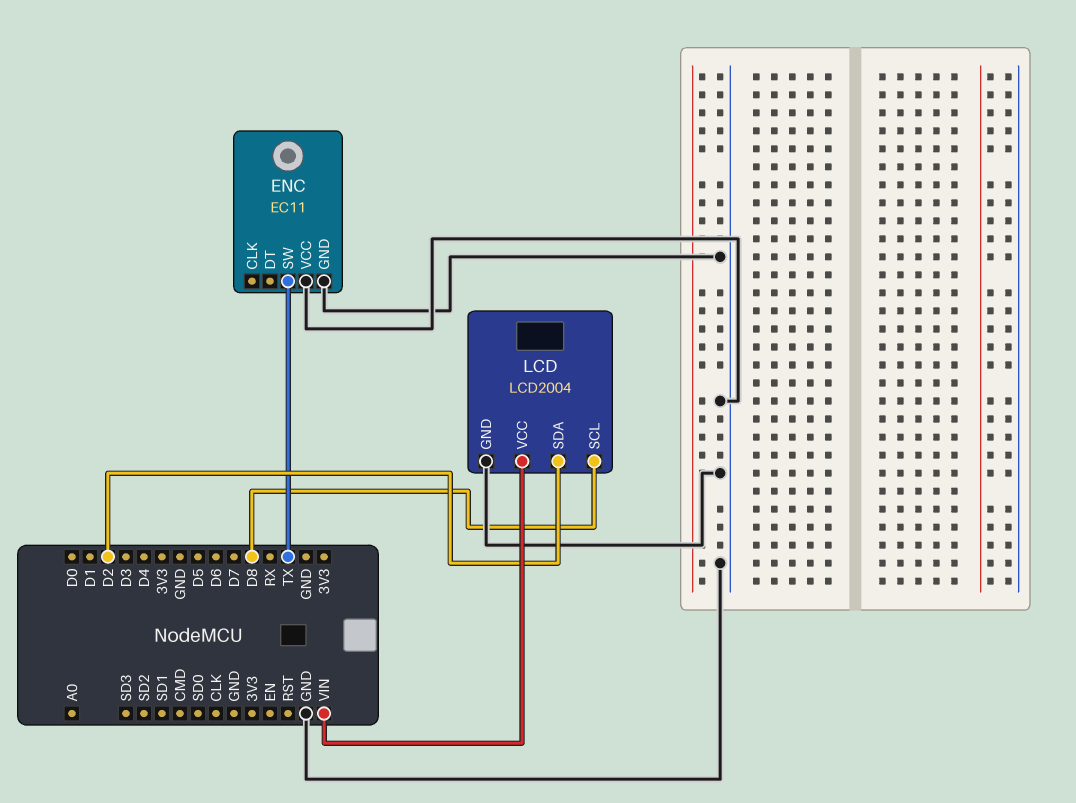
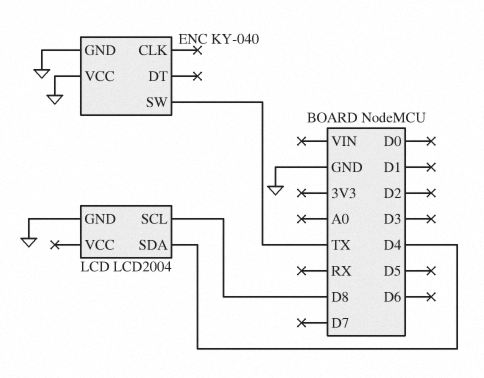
ENC: EC11 -> KY-040
LCD pin SDA: D2 -> D4
LCD pin VCC: VIN -> none

